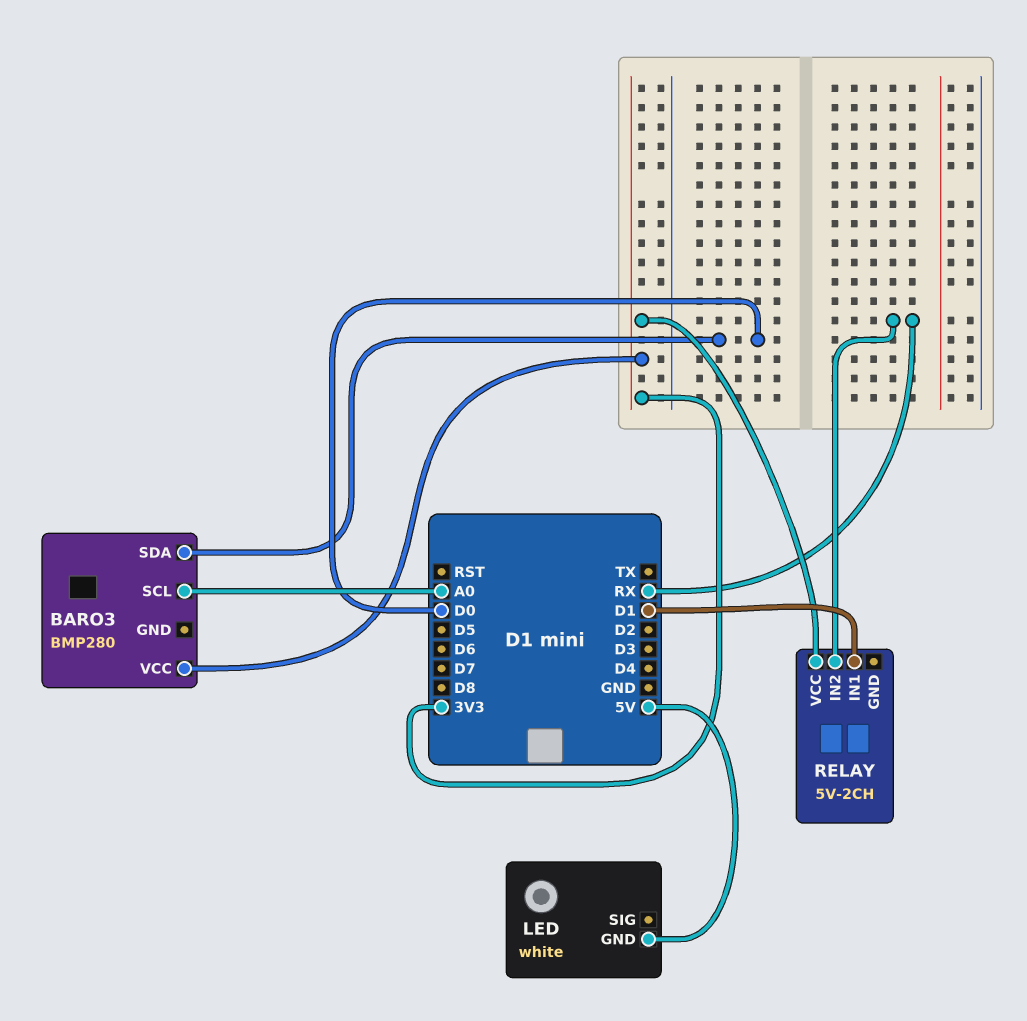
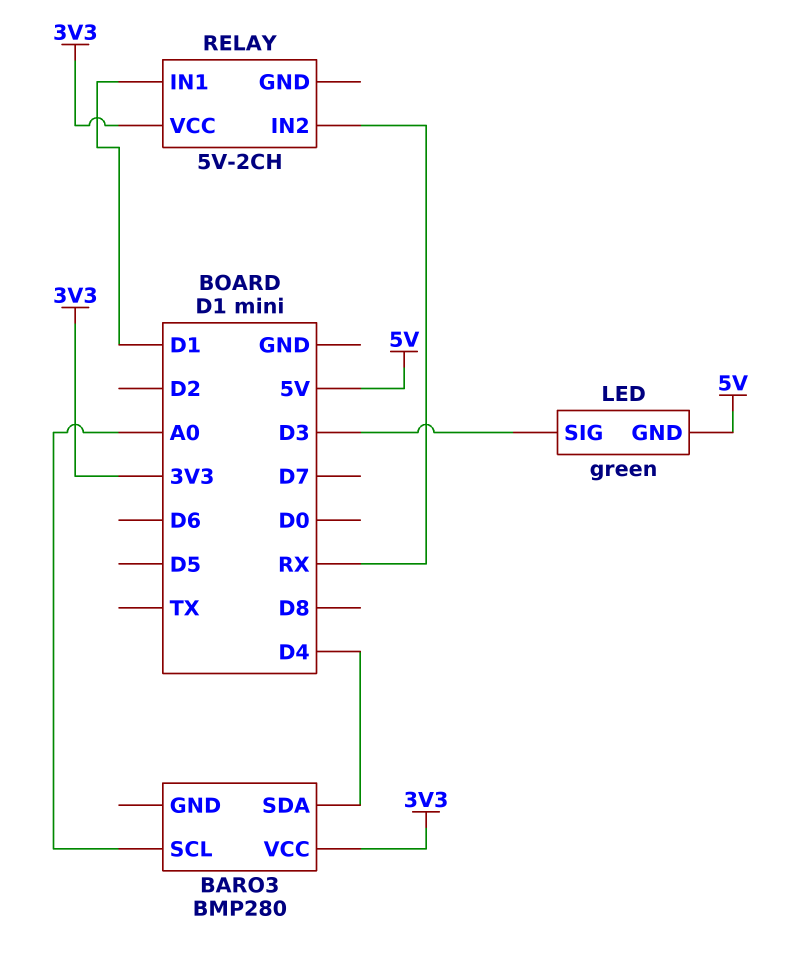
BARO3 pin SDA: D0 -> D4
LED: white -> green
LED pin SIG: none -> D3

